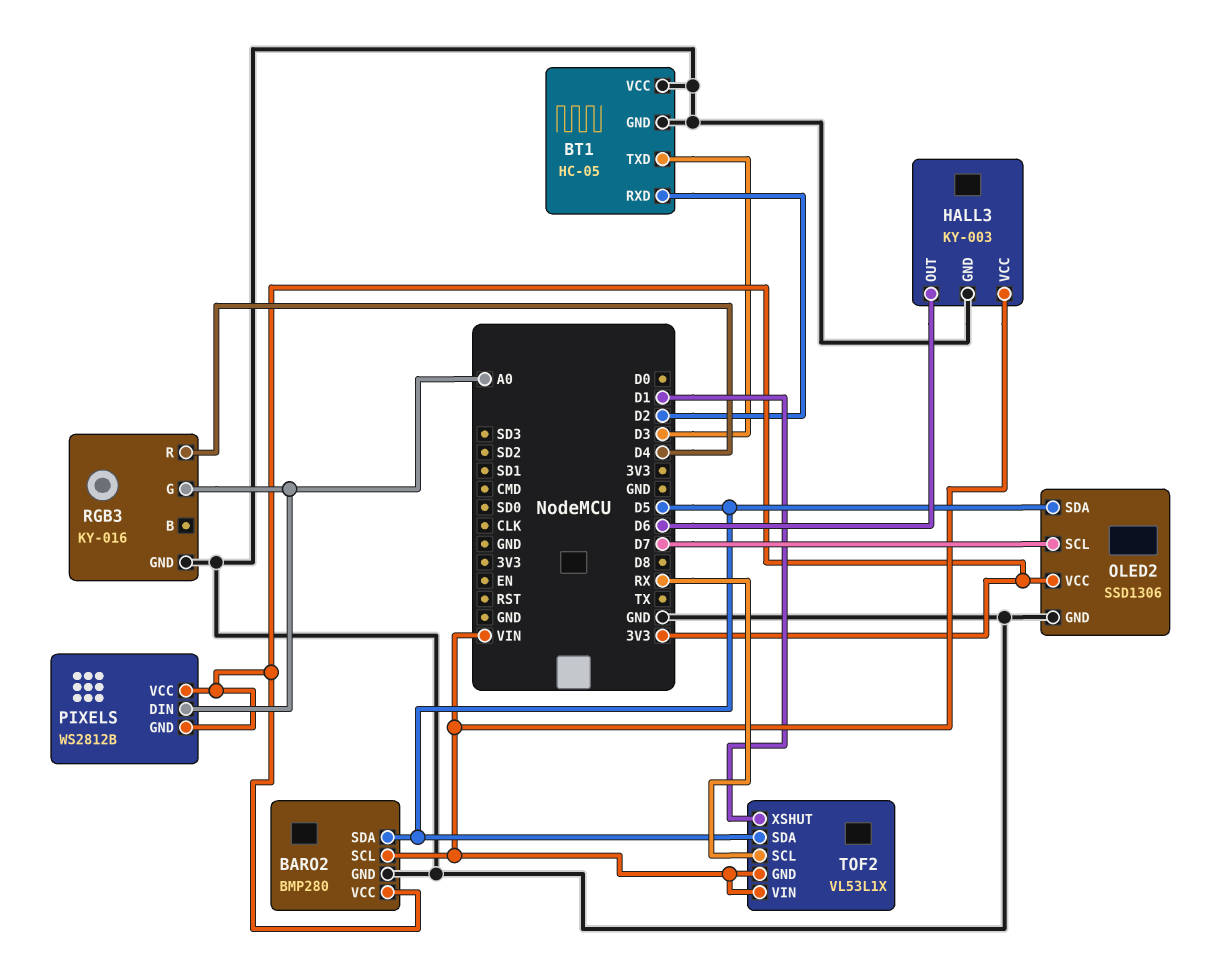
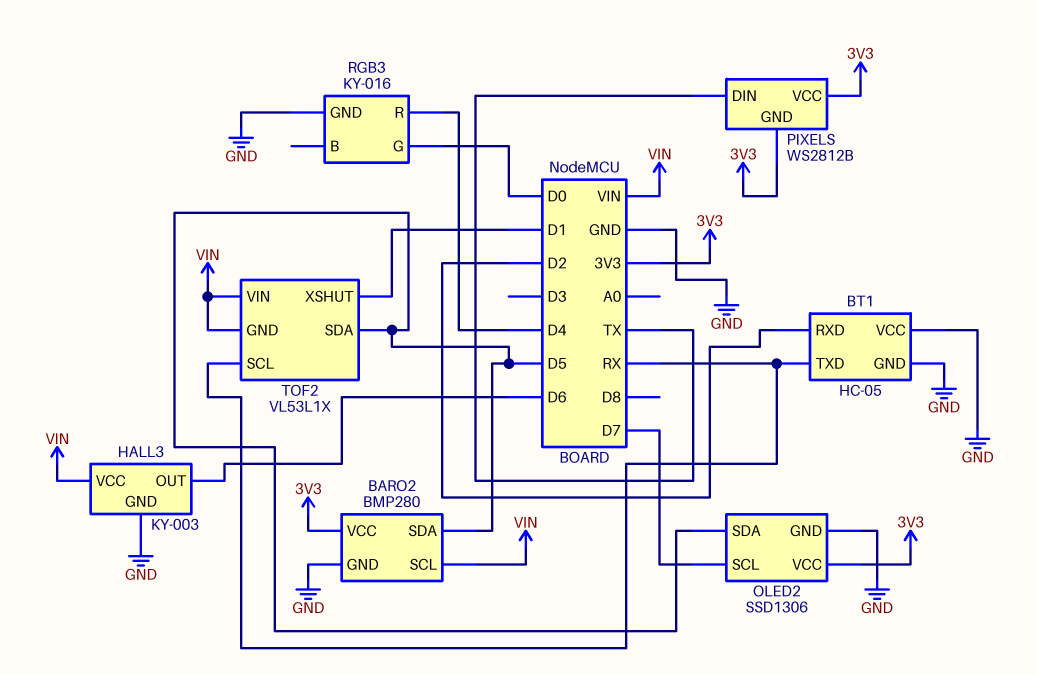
BT1 pin TXD: D3 -> RX
PIXELS pin DIN: A0 -> TX
RGB3 pin G: A0 -> D0

